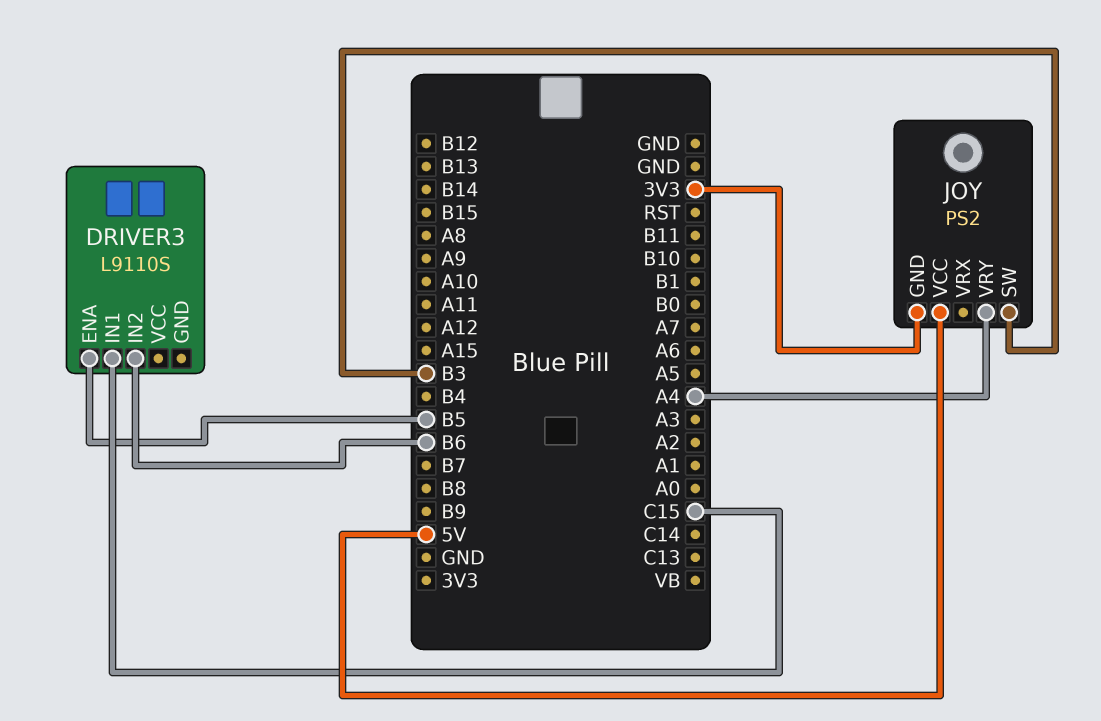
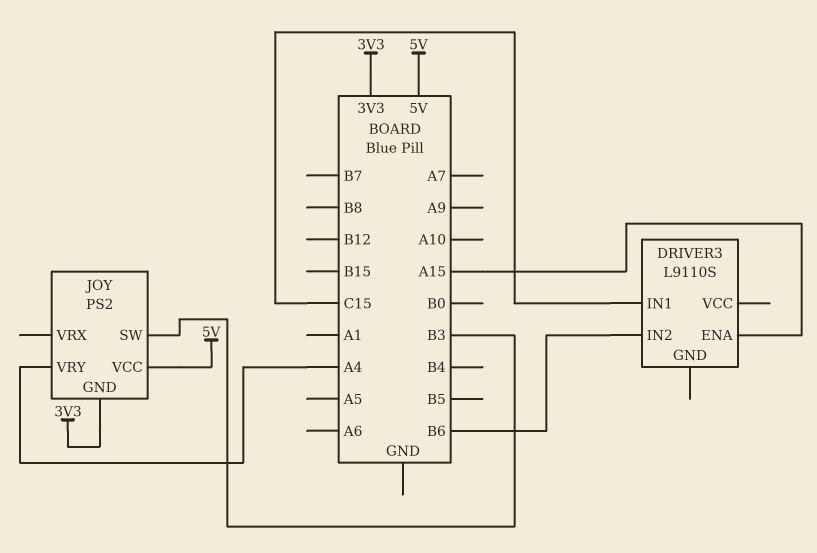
DRIVER3 pin ENA: B5 -> A15

